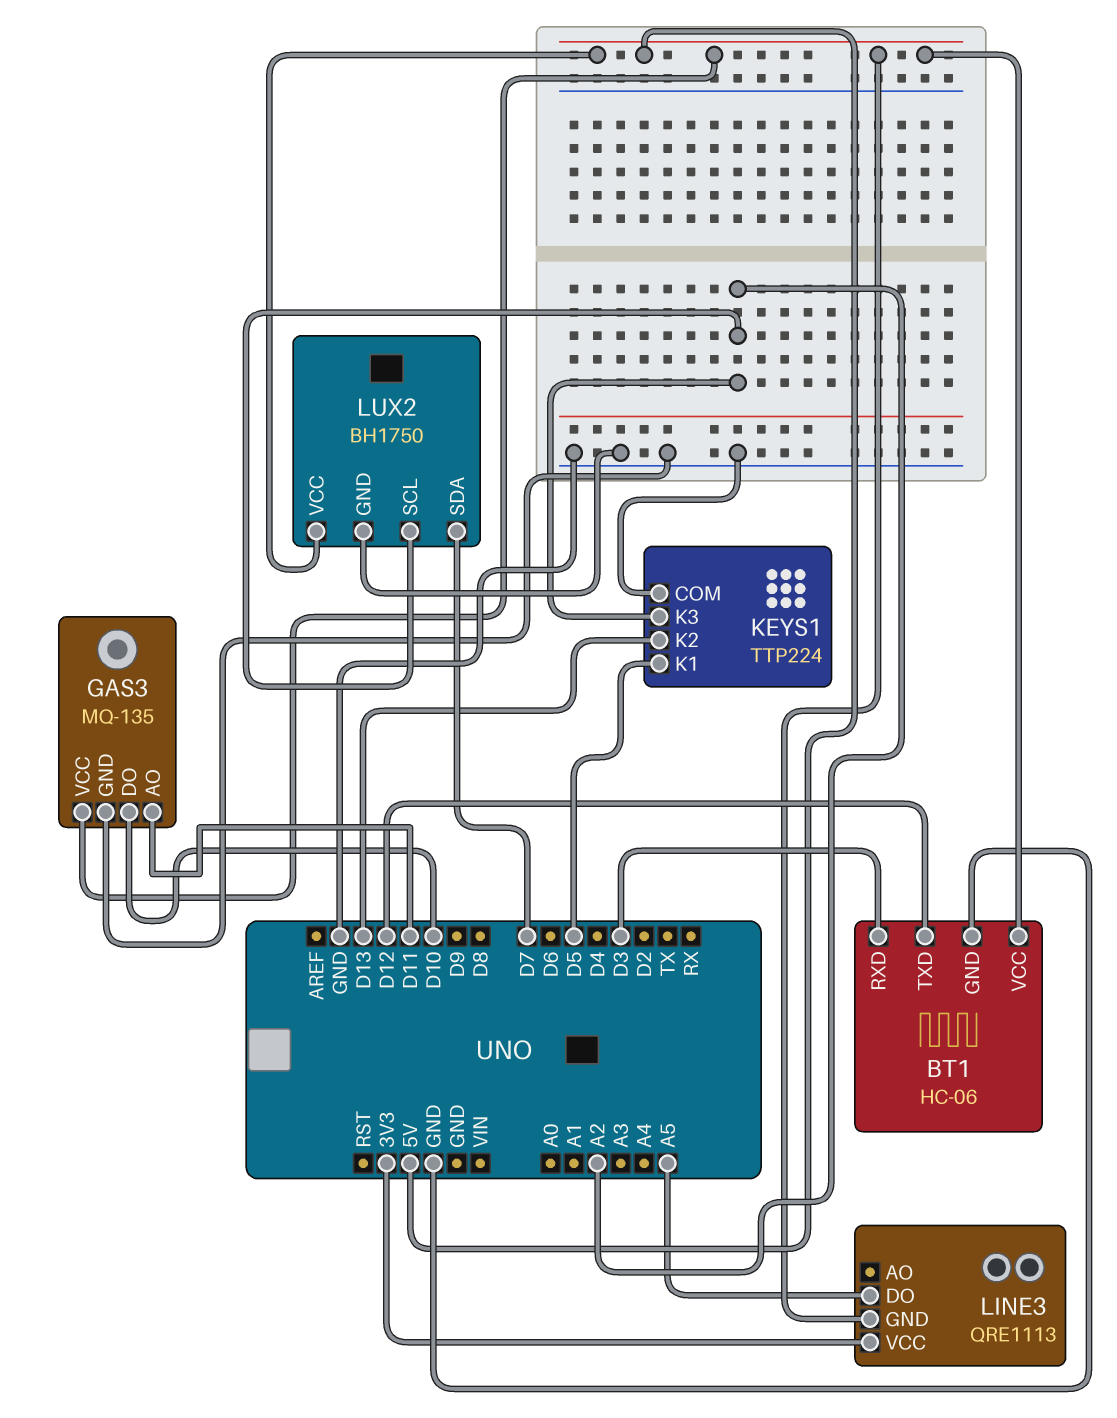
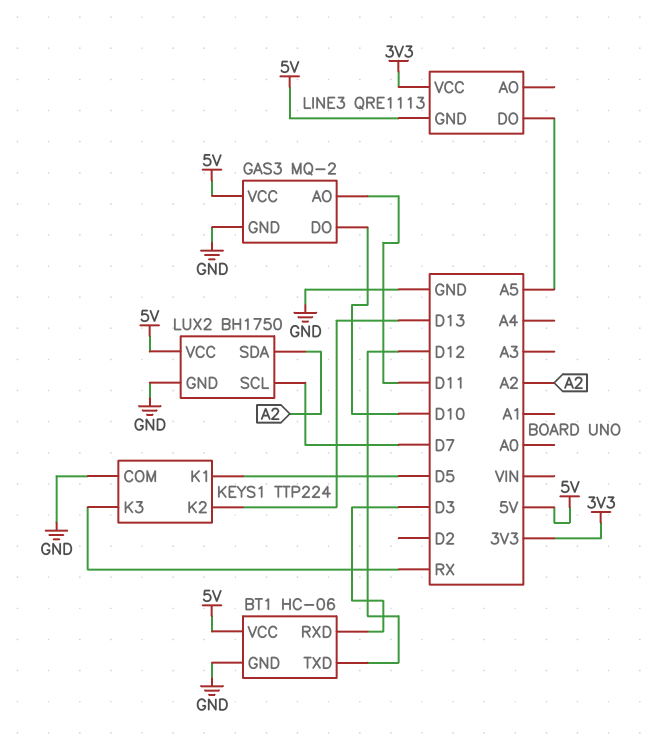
GAS3: MQ-135 -> MQ-2
KEYS1 pin K3: A2 -> RX
LUX2 pin SCL: A2 -> D7
LUX2 pin SDA: D7 -> A2

